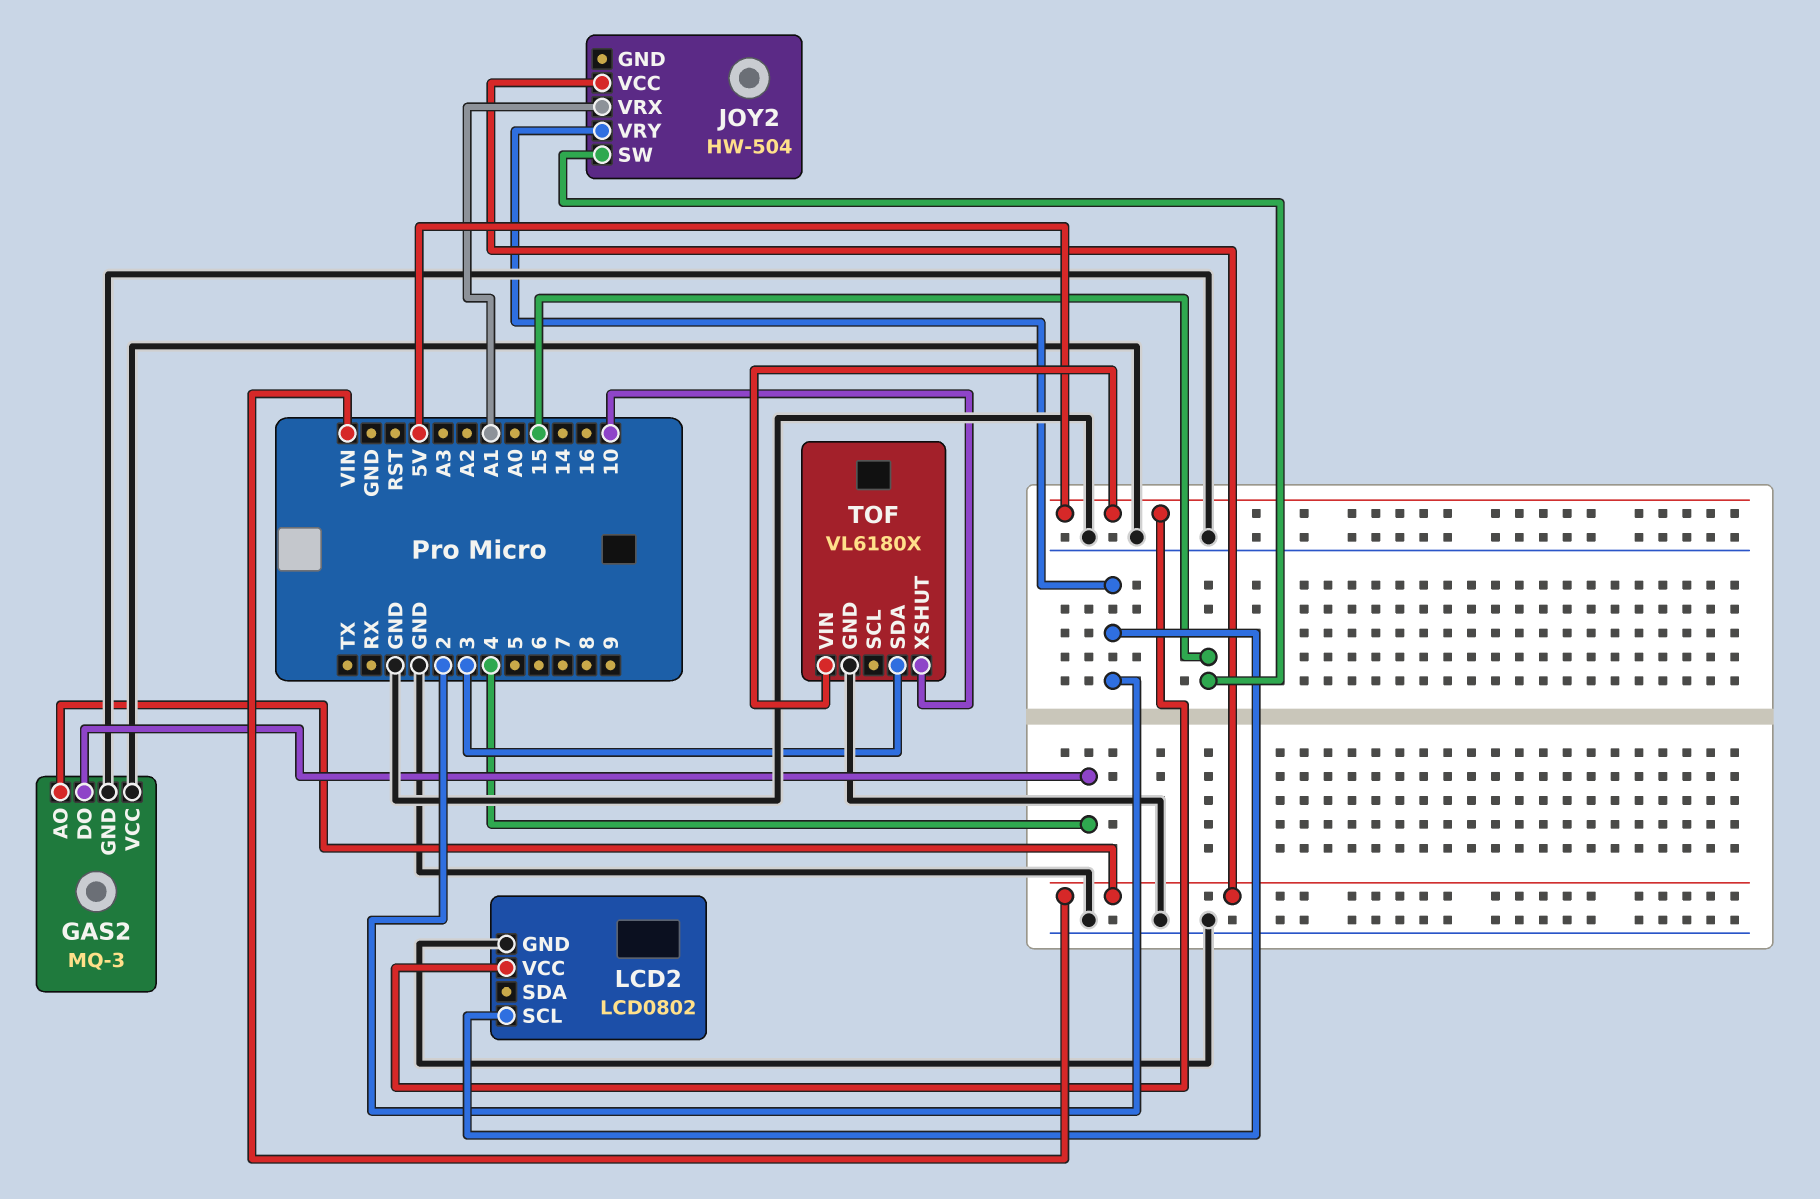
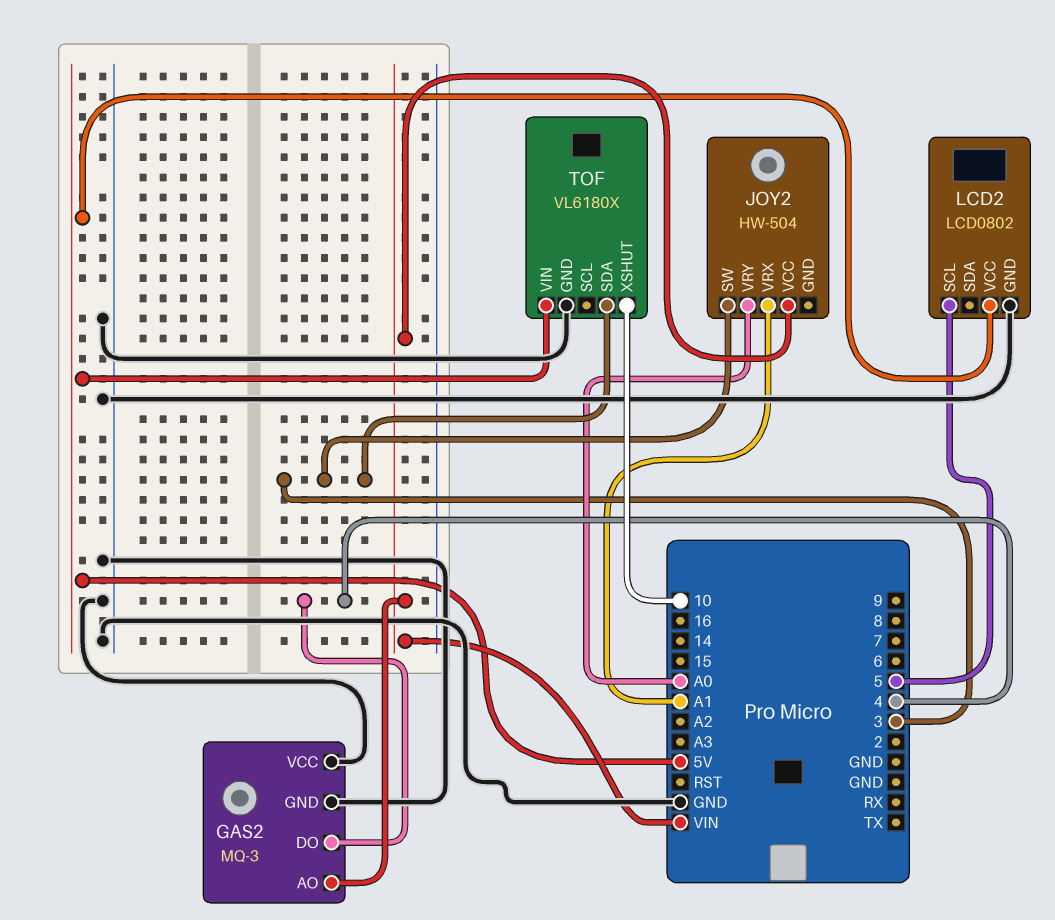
JOY2 pin SW: 15 -> 3
JOY2 pin VRY: 2 -> A0
LCD2 pin SCL: 2 -> 5

